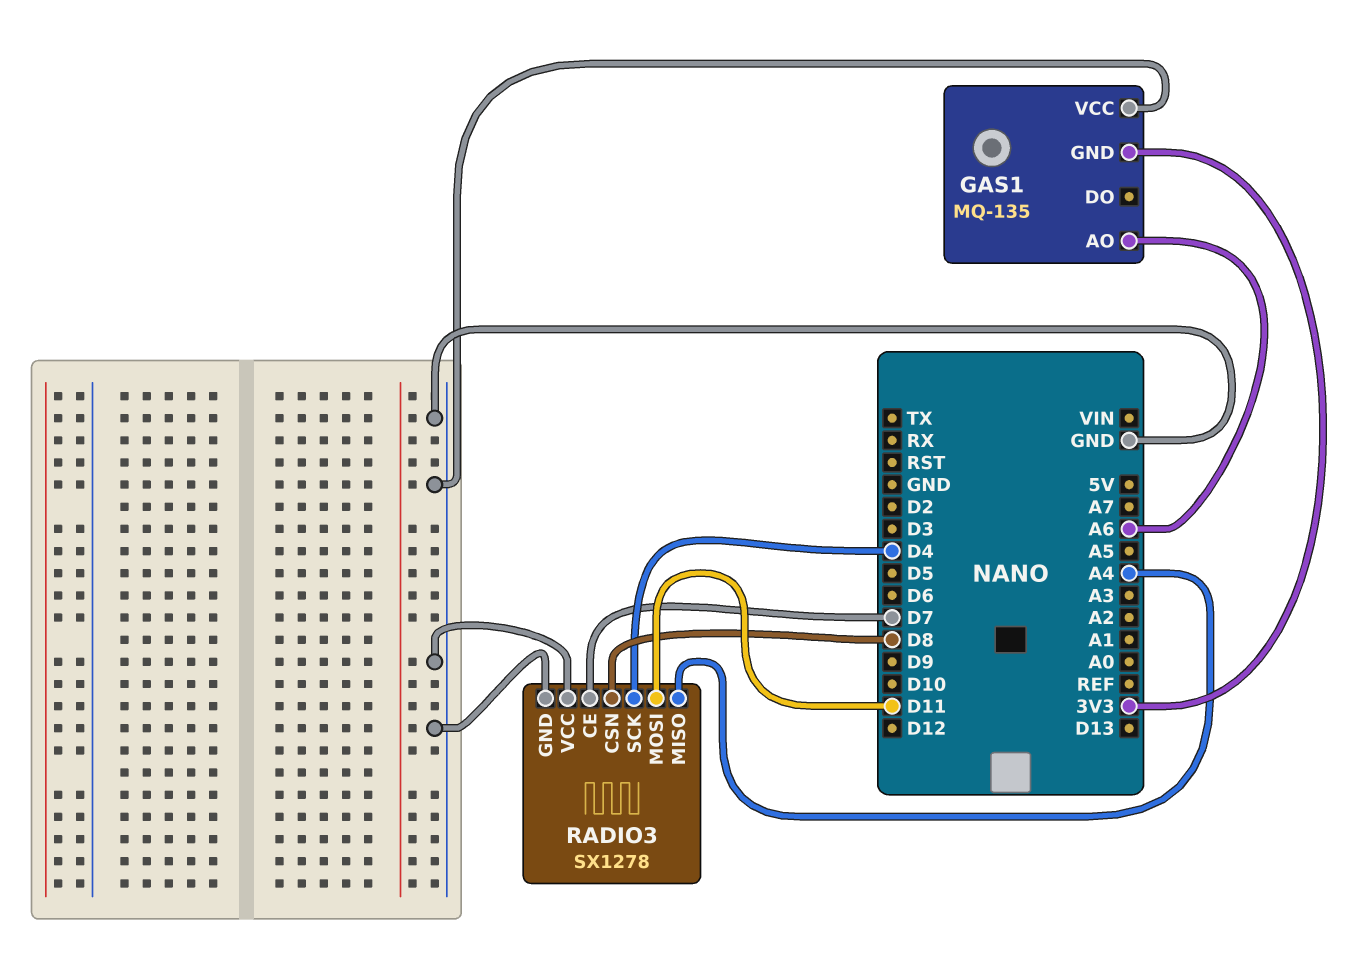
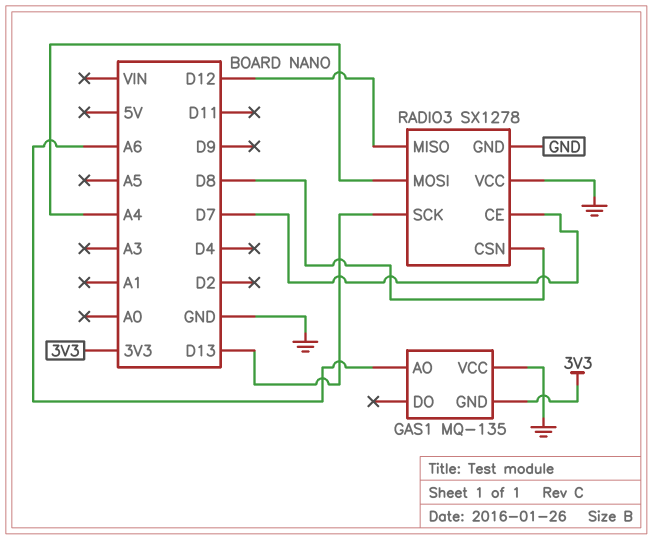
RADIO3 pin MISO: A4 -> D12
RADIO3 pin MOSI: D11 -> A4
RADIO3 pin SCK: D4 -> D13

